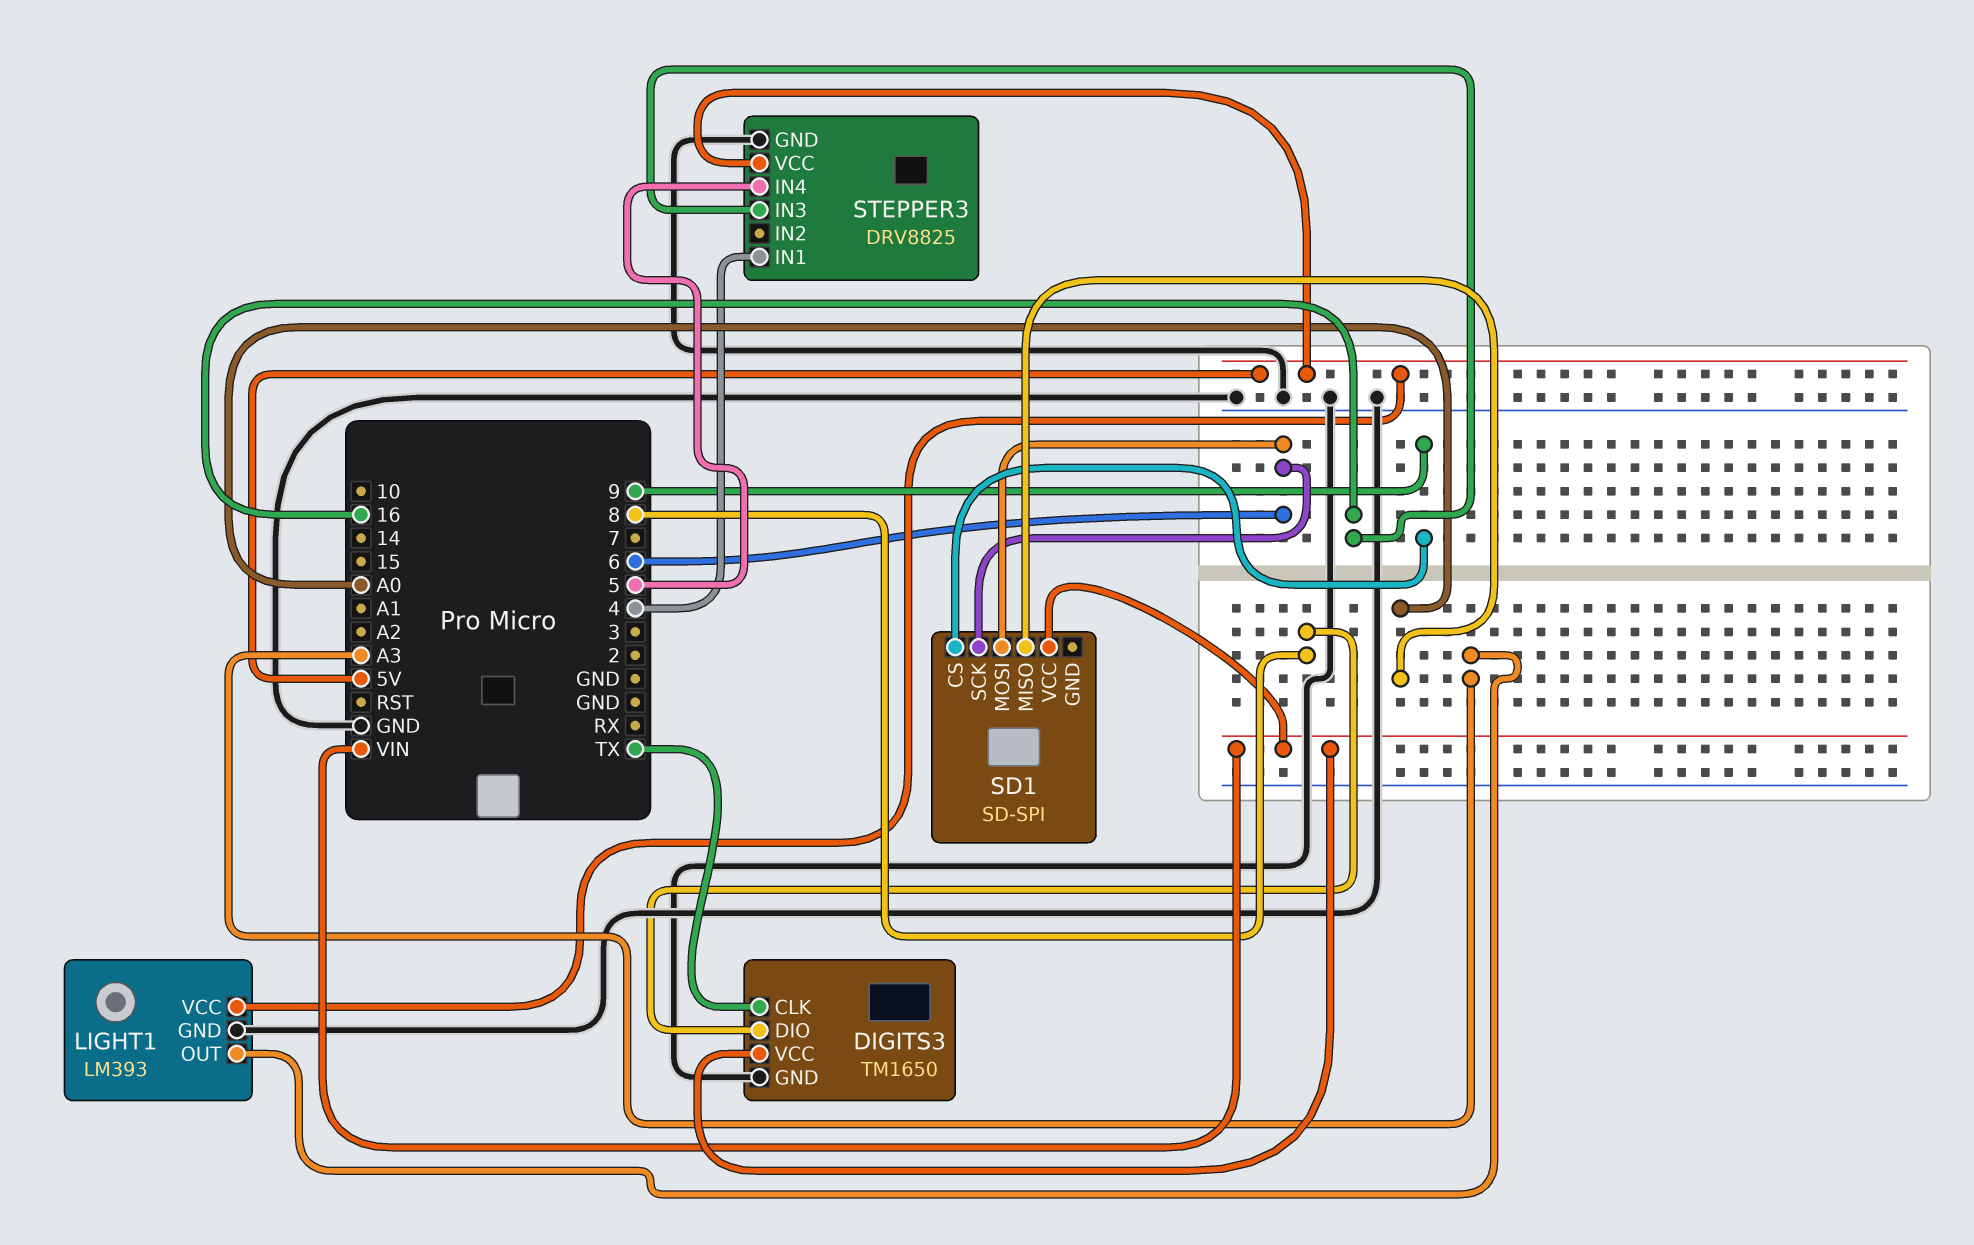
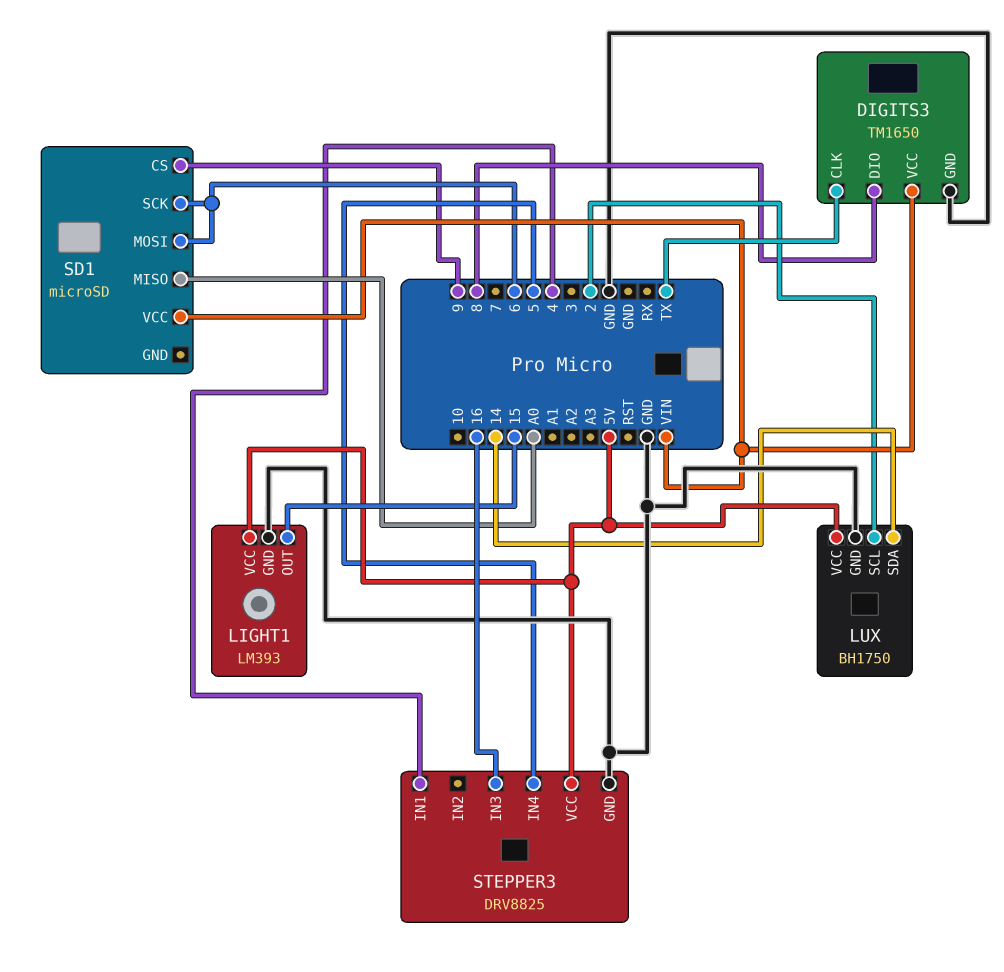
LIGHT1 pin OUT: A3 -> 15
LUX: none -> BH1750
LUX pin GND: none -> GND
LUX pin SCL: none -> 2
LUX pin SDA: none -> 14
LUX pin VCC: none -> 5V
SD1: SD-SPI -> microSD

